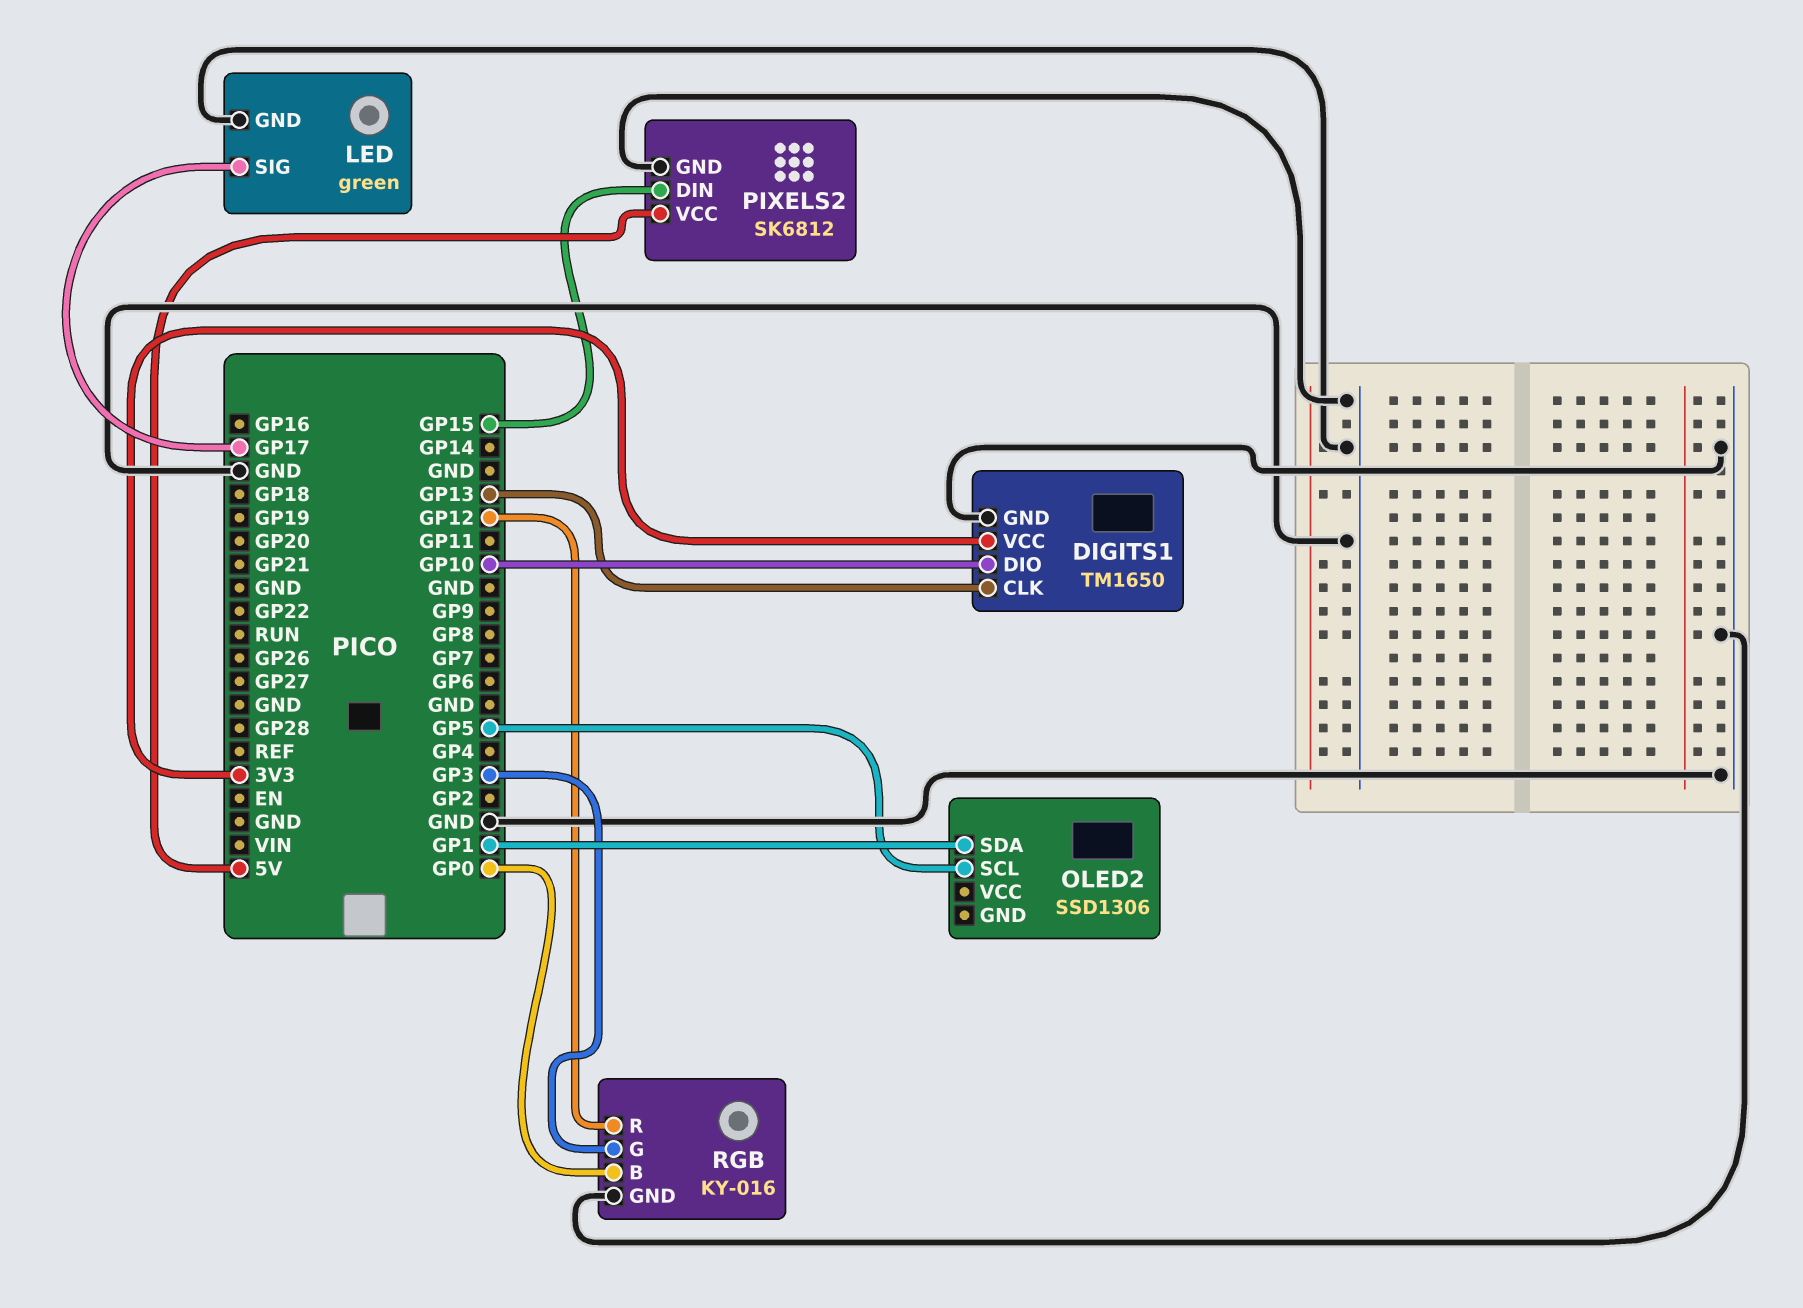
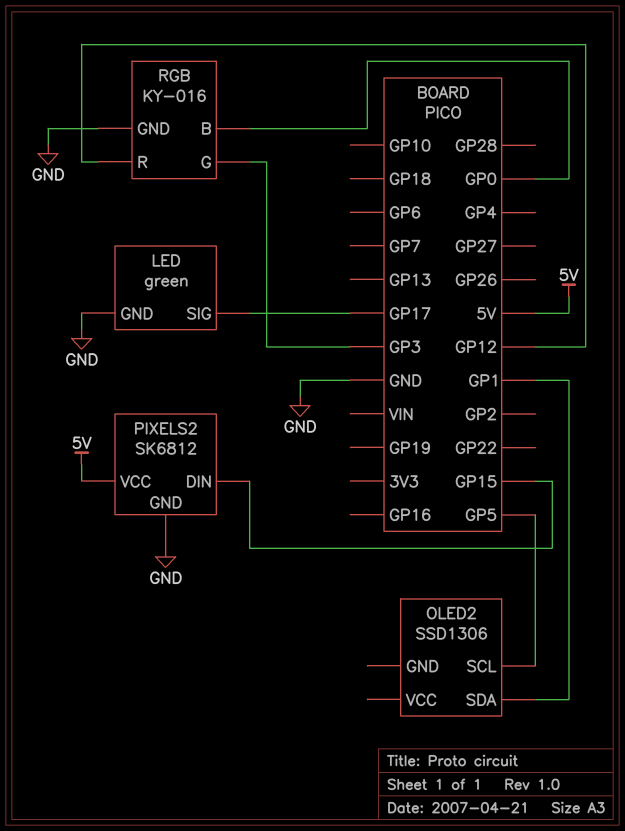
DIGITS1: TM1650 -> none
DIGITS1 pin CLK: GP13 -> none
DIGITS1 pin DIO: GP10 -> none
DIGITS1 pin GND: GND -> none
DIGITS1 pin VCC: 3V3 -> none

